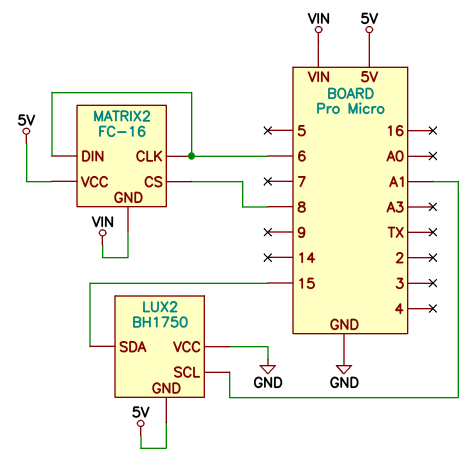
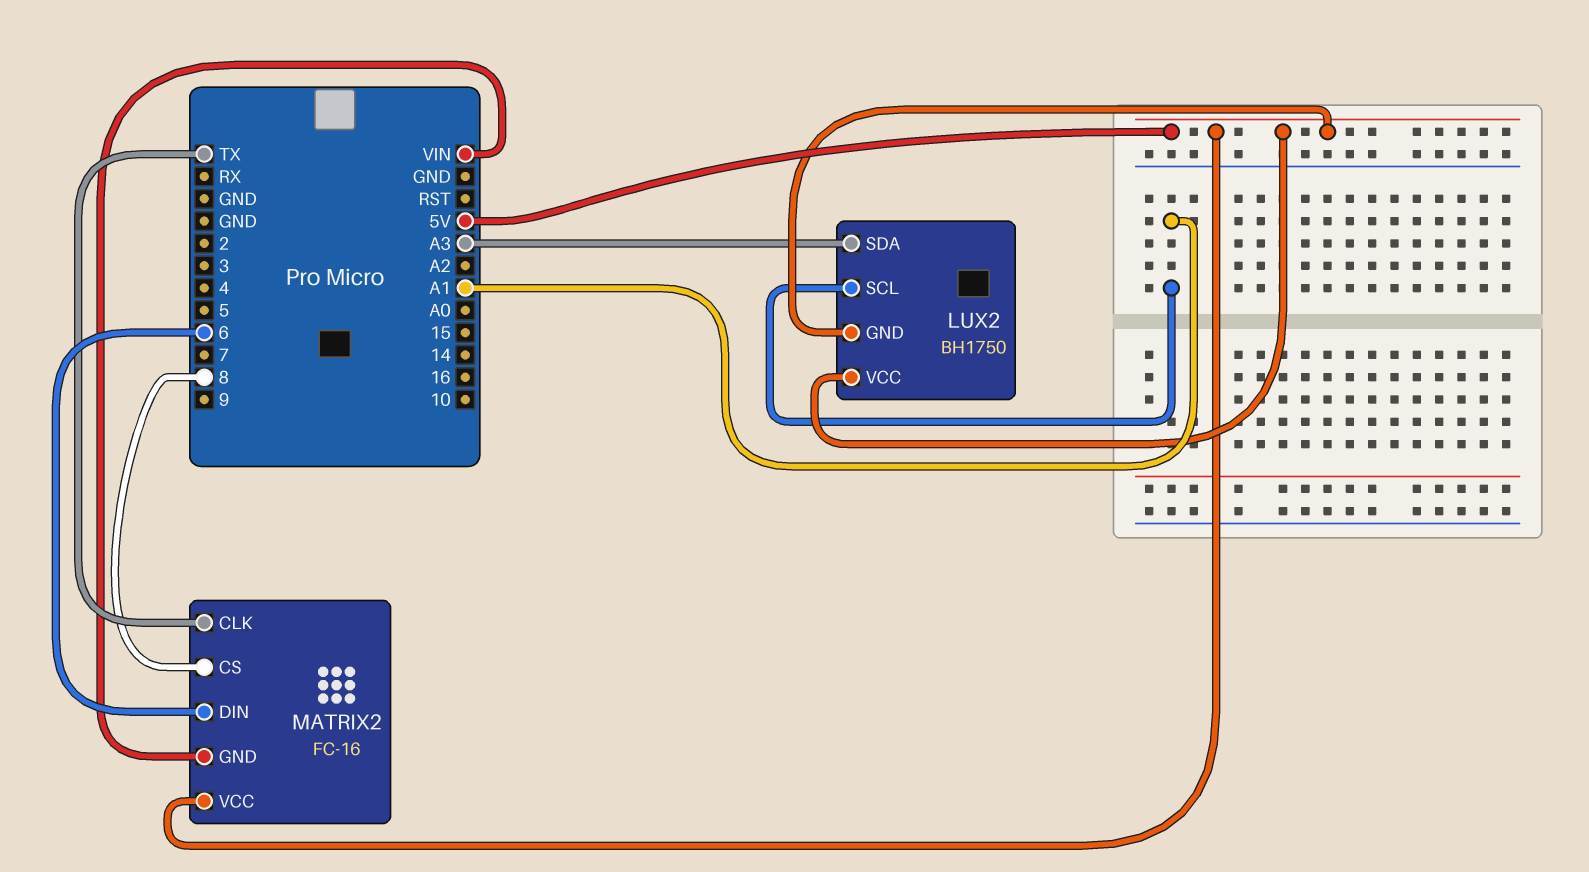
LUX2 pin SDA: 15 -> A3
LUX2 pin VCC: GND -> 5V
MATRIX2 pin CLK: 6 -> TX

